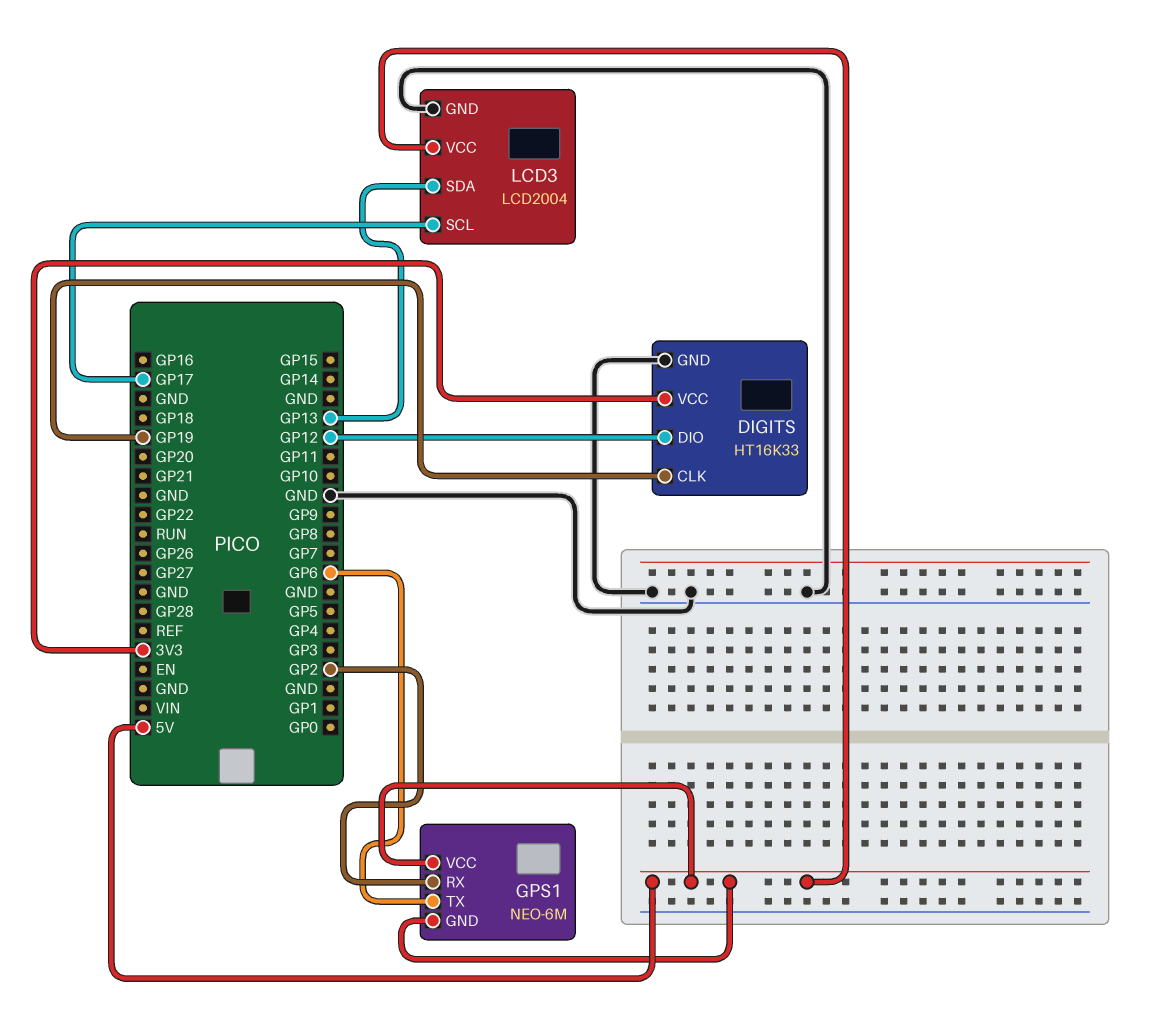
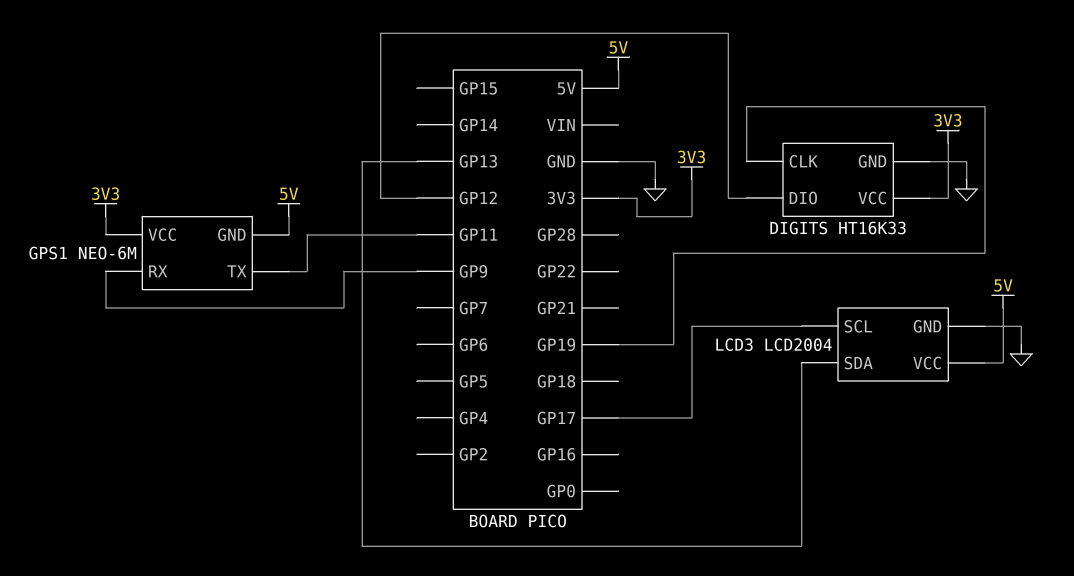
GPS1 pin RX: GP2 -> GP9
GPS1 pin TX: GP6 -> GP11
GPS1 pin VCC: 5V -> 3V3

